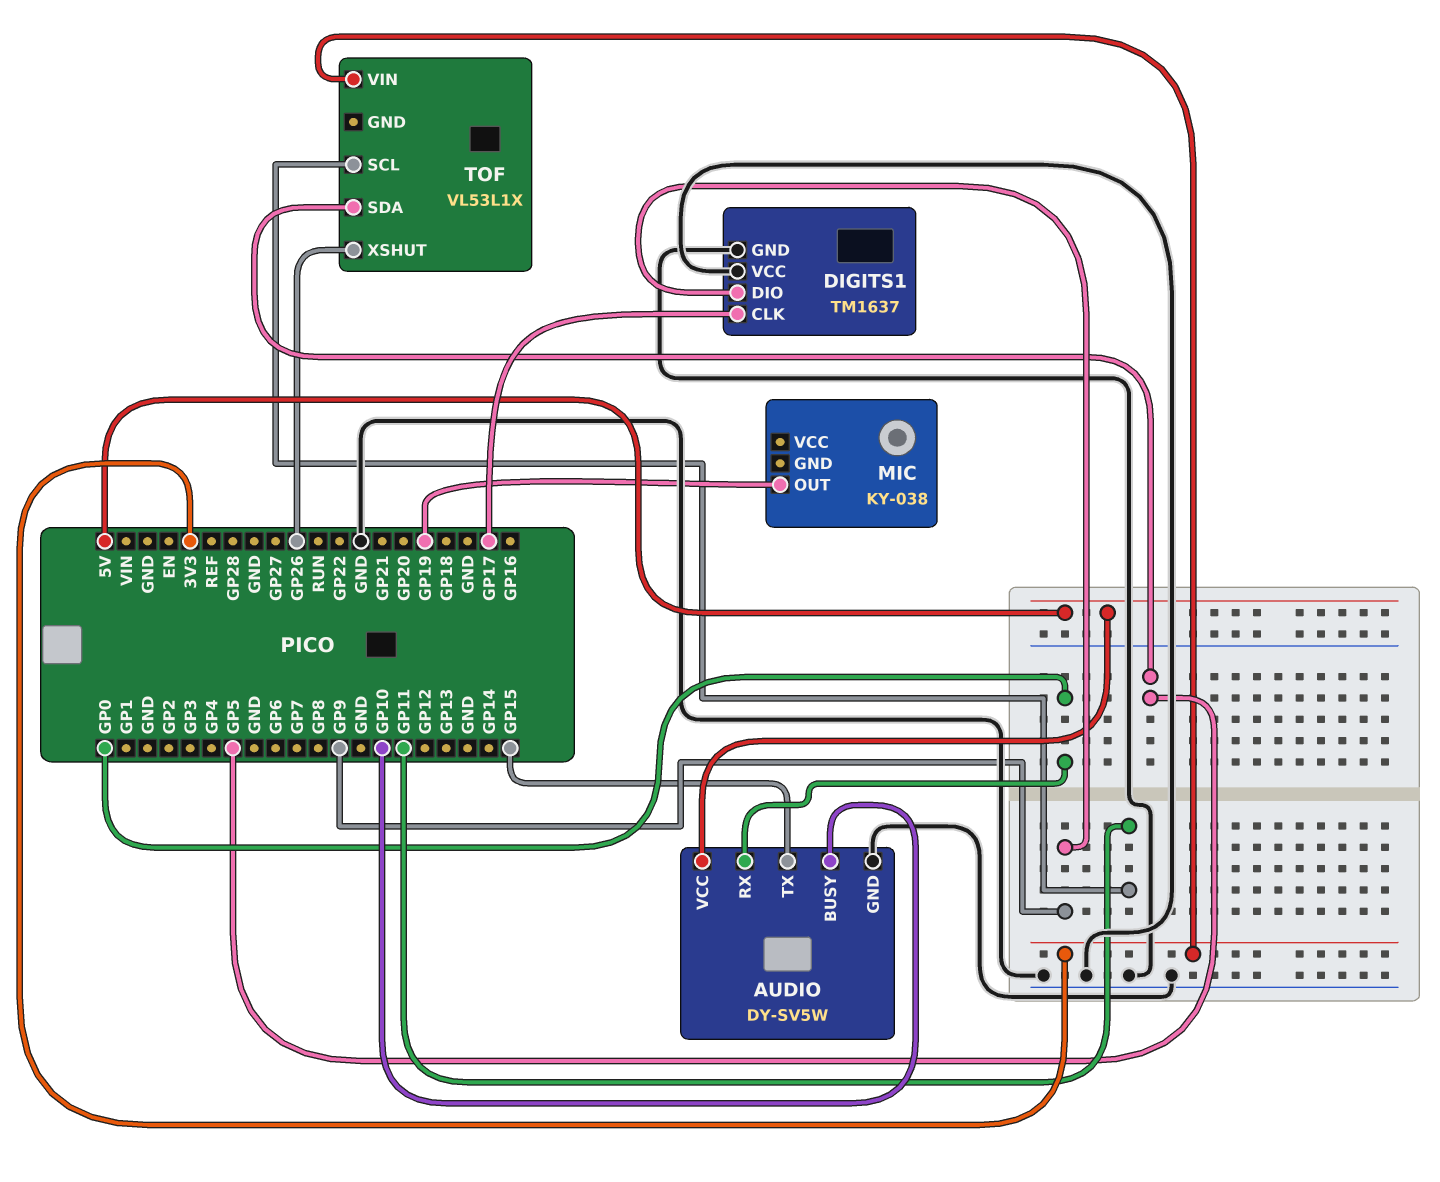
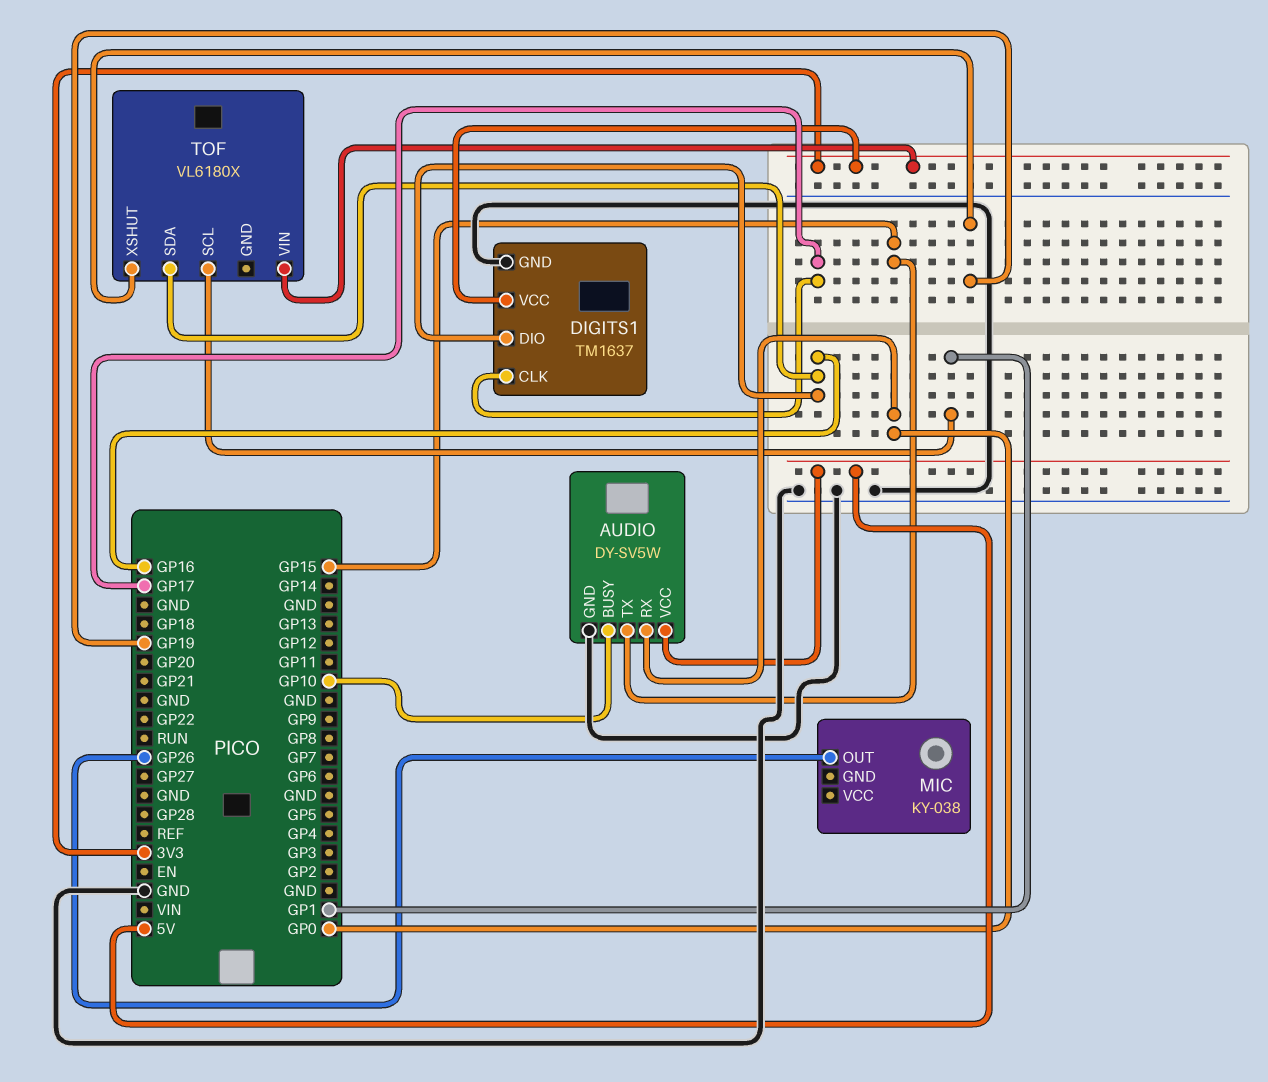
DIGITS1 pin DIO: GP9 -> GP16
DIGITS1 pin VCC: GND -> 3V3
MIC pin OUT: GP19 -> GP26
TOF: VL53L1X -> VL6180X
TOF pin SCL: GP11 -> GP1
TOF pin SDA: GP5 -> GP16
TOF pin XSHUT: GP26 -> GP19

